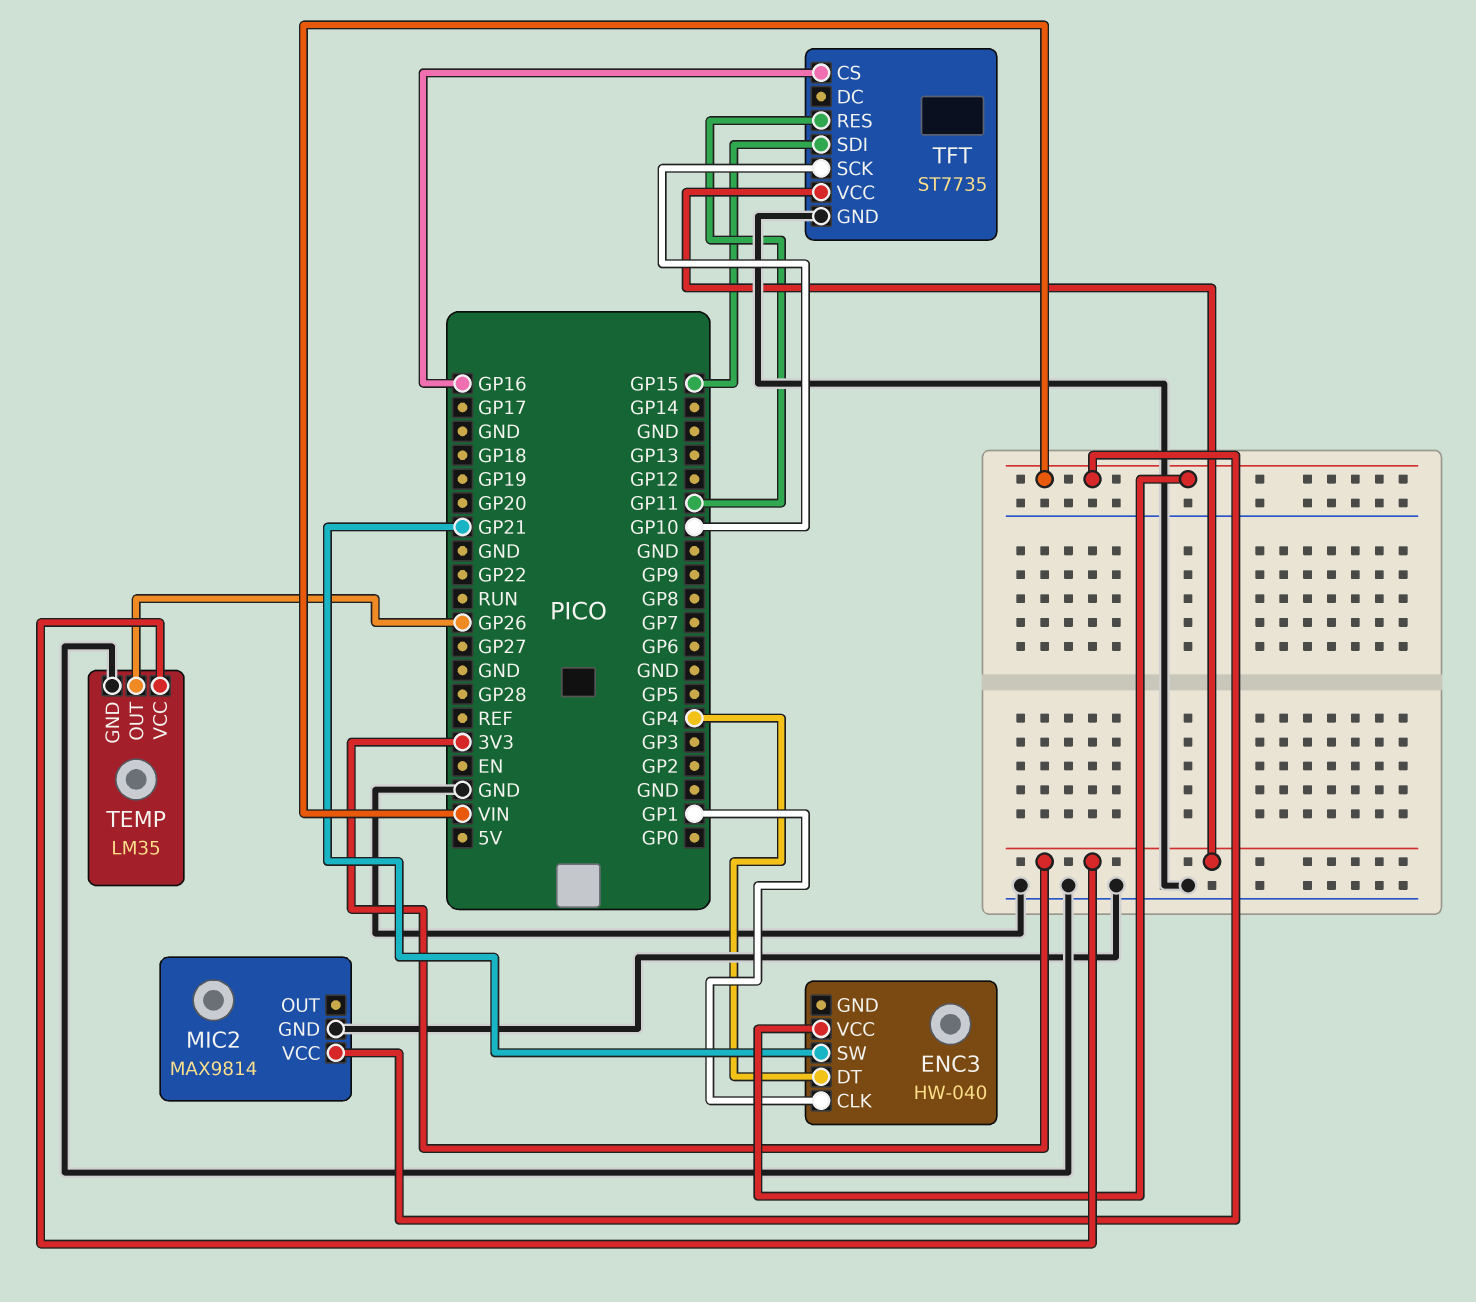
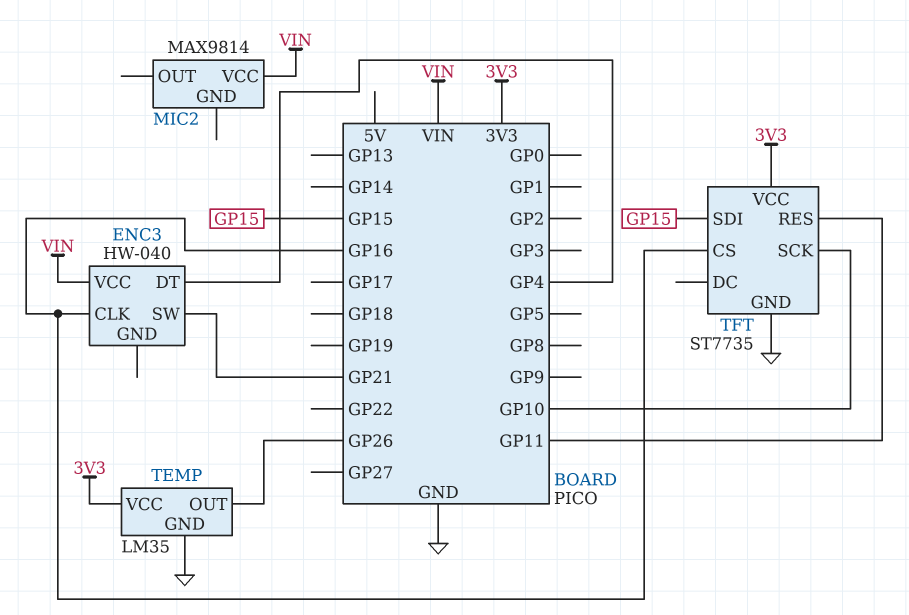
ENC3 pin CLK: GP1 -> GP16
MIC2 pin GND: GND -> none

